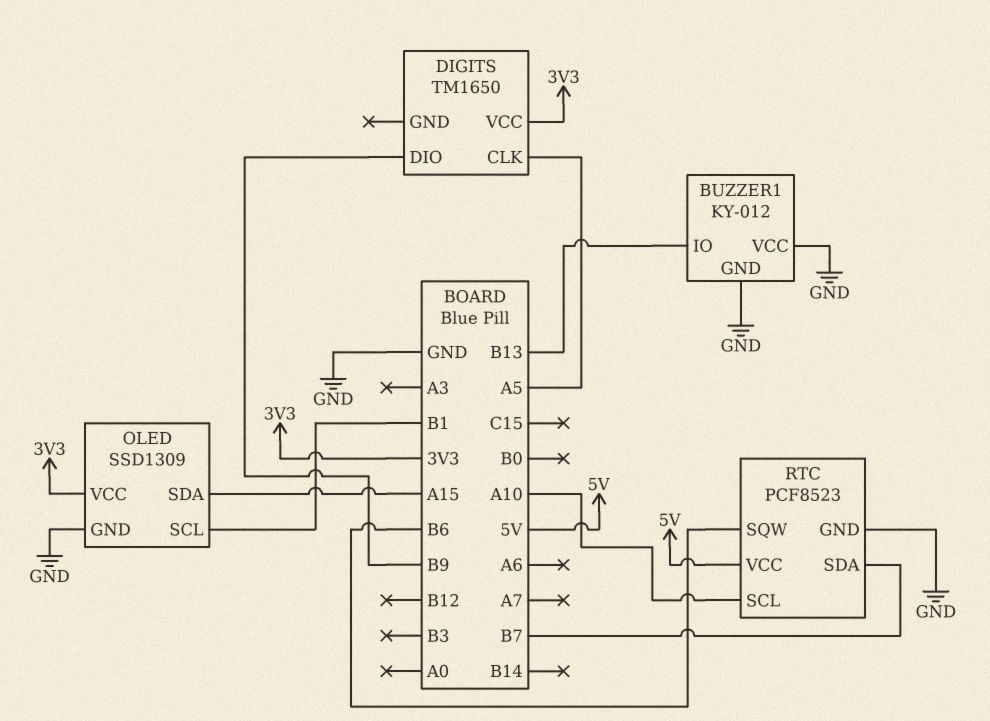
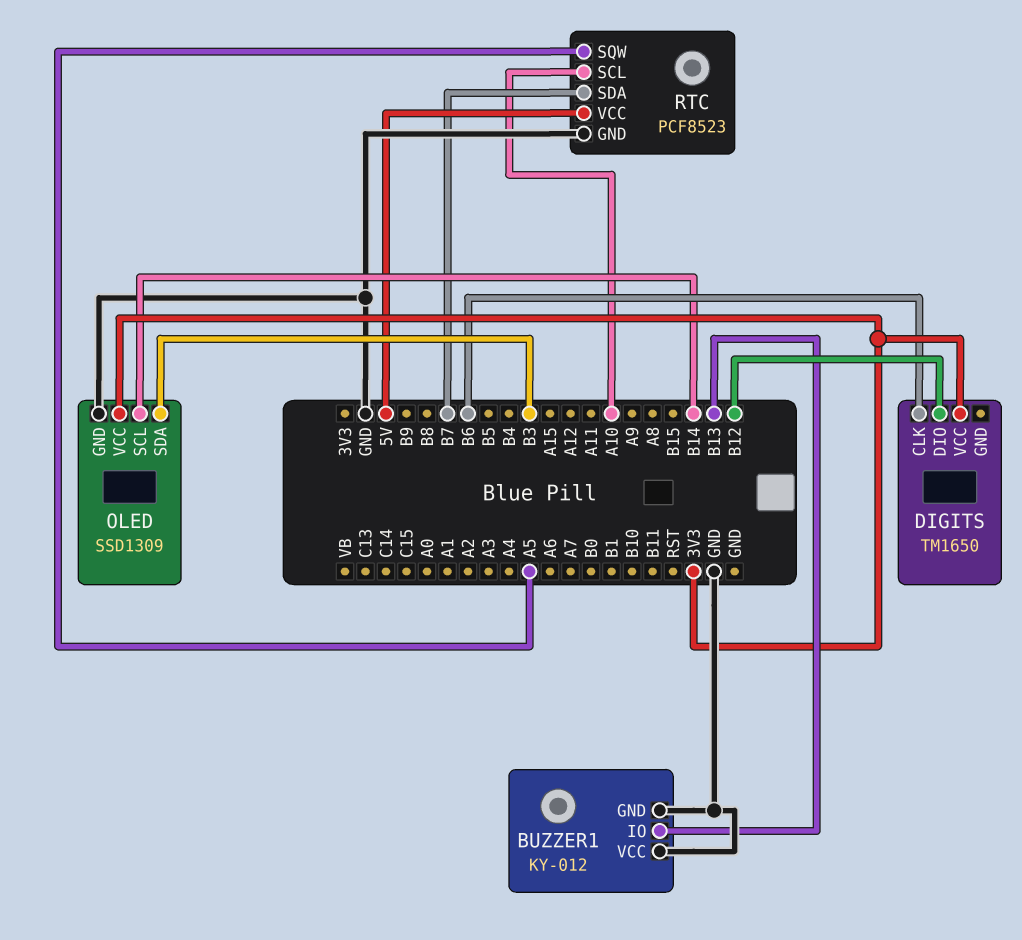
DIGITS pin CLK: A5 -> B6
DIGITS pin DIO: B9 -> B12
OLED pin SCL: B1 -> B14
OLED pin SDA: A15 -> B3
RTC pin SQW: B6 -> A5

